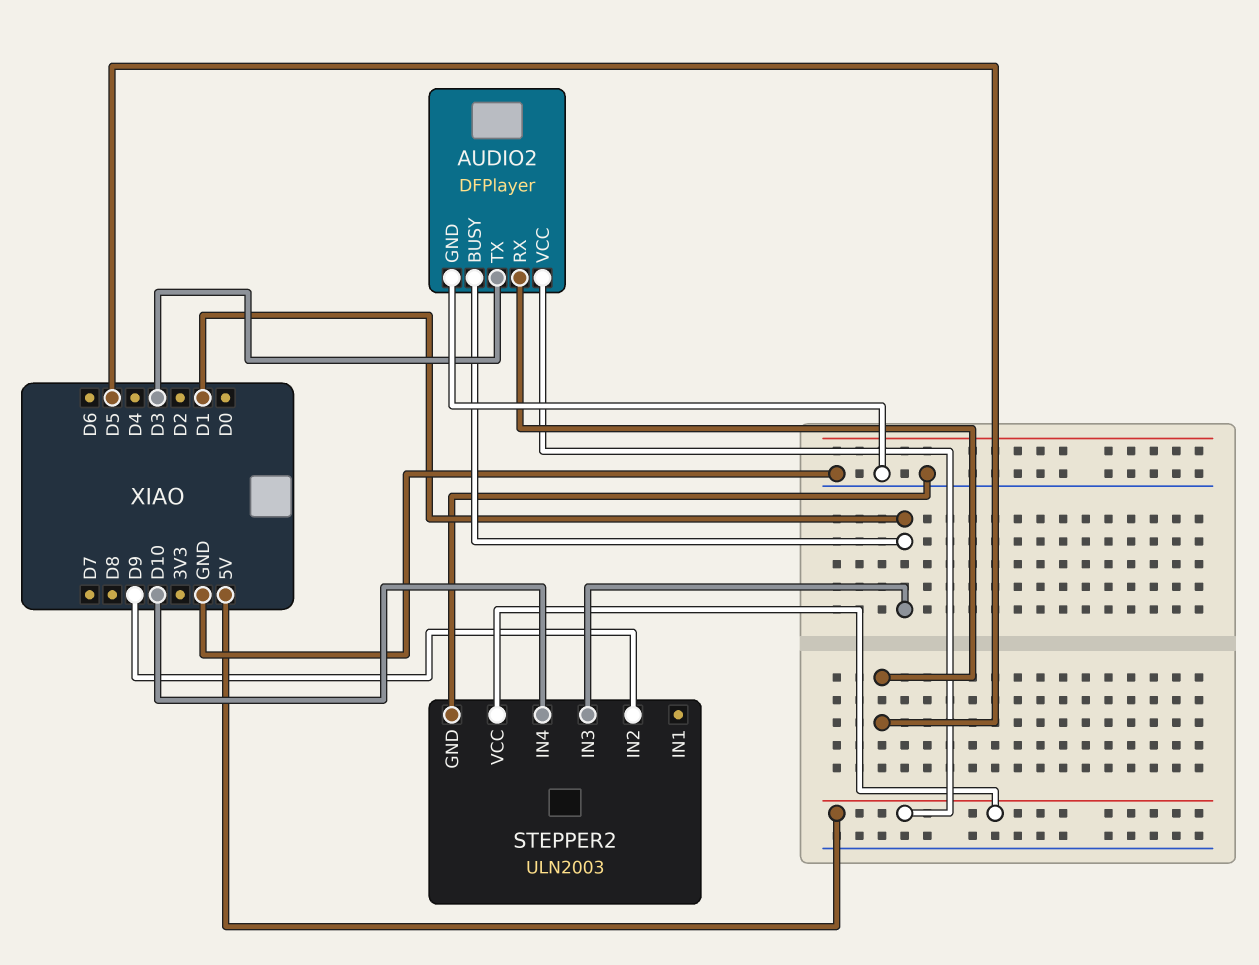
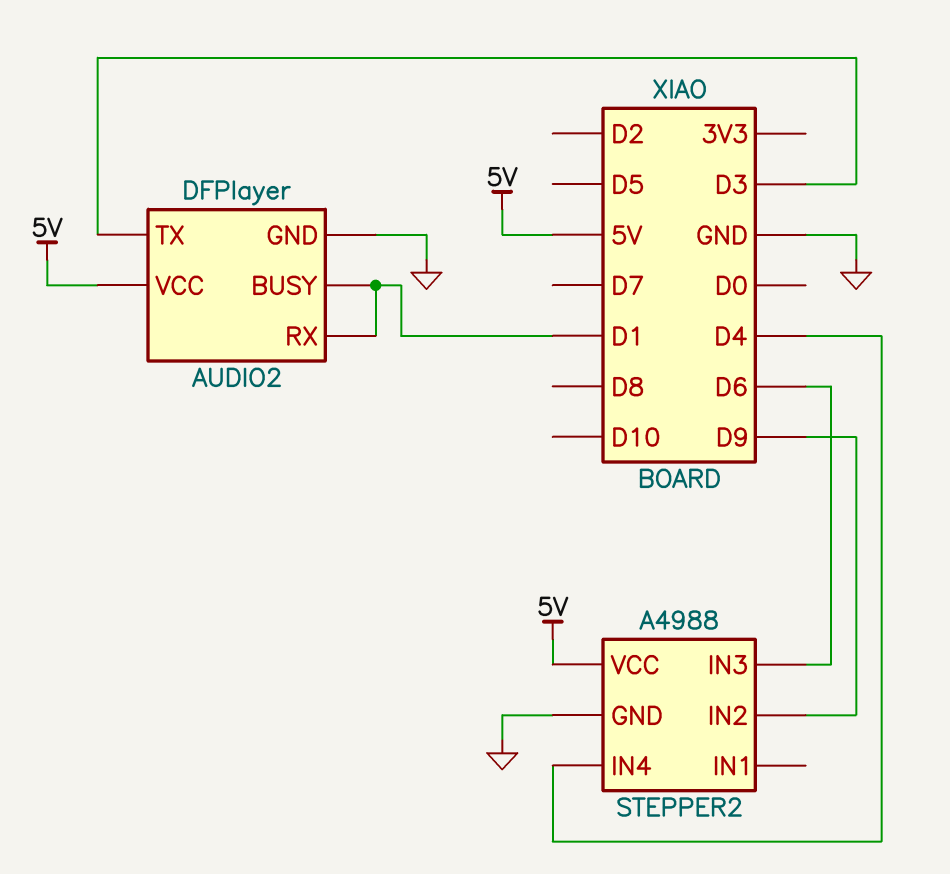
AUDIO2 pin RX: D5 -> D1
STEPPER2: ULN2003 -> A4988
STEPPER2 pin IN3: D1 -> D6
STEPPER2 pin IN4: D10 -> D4

